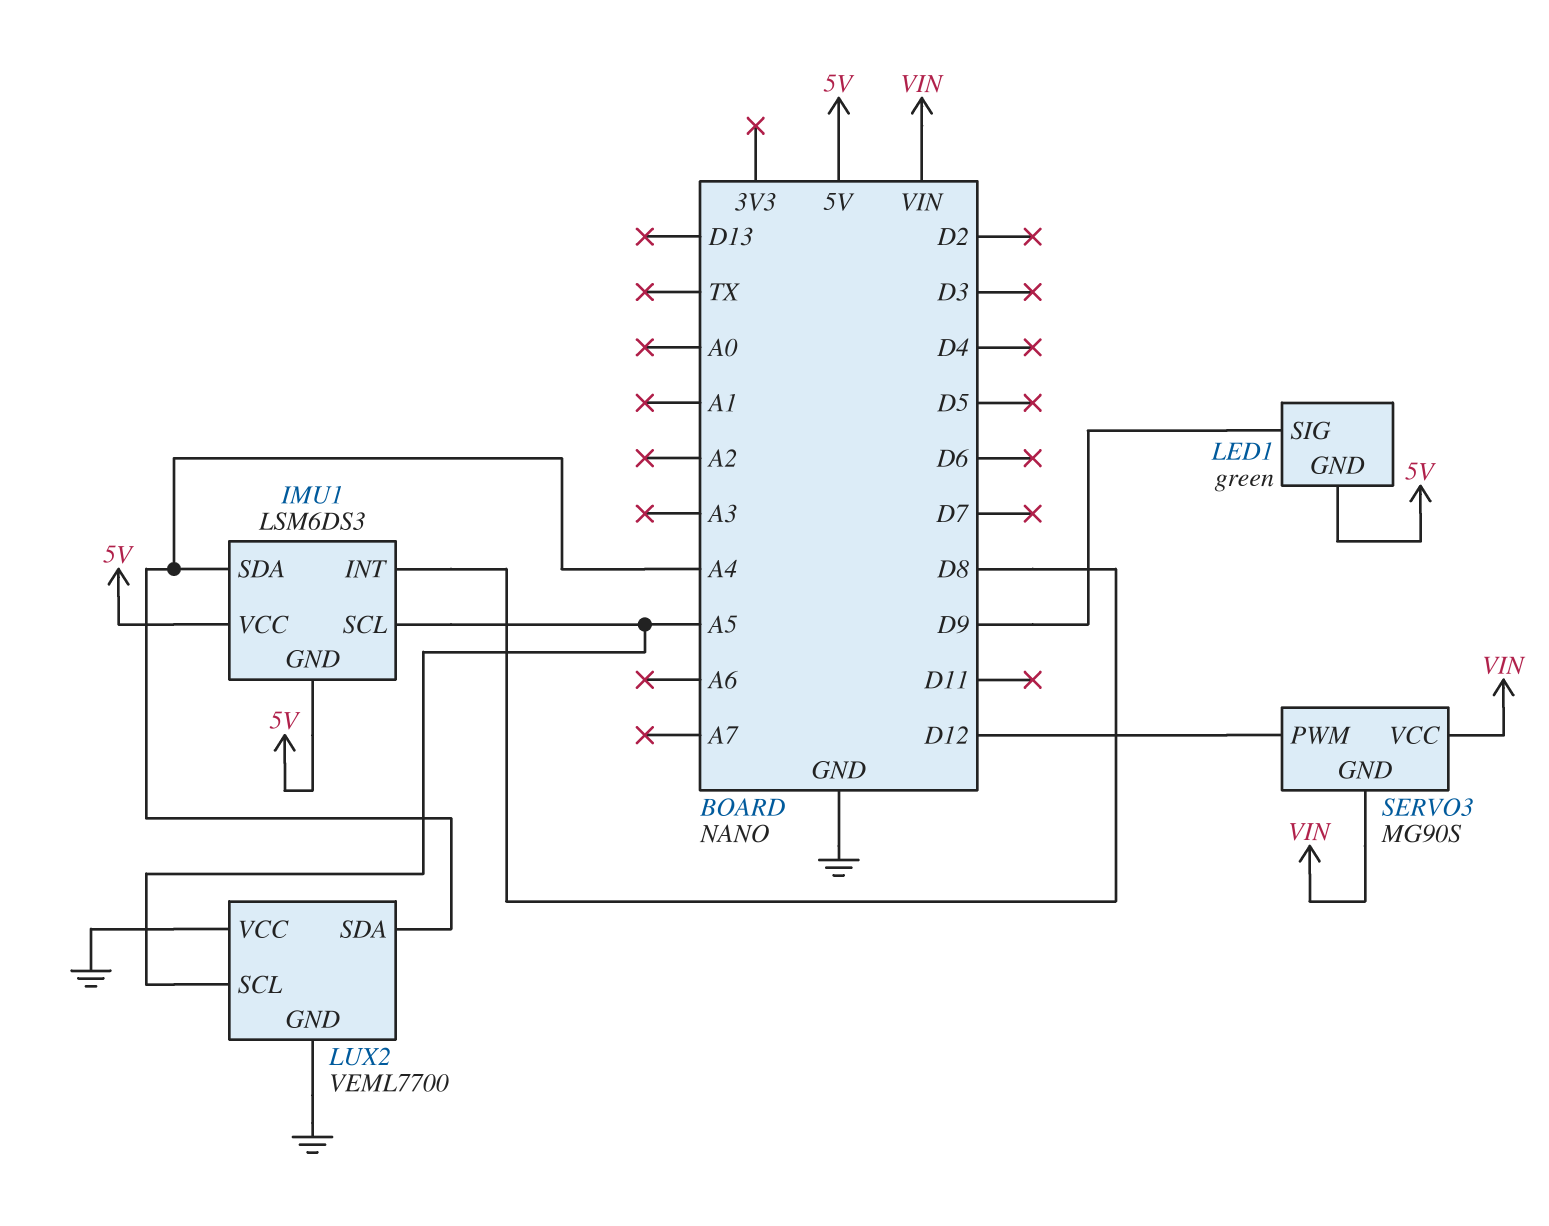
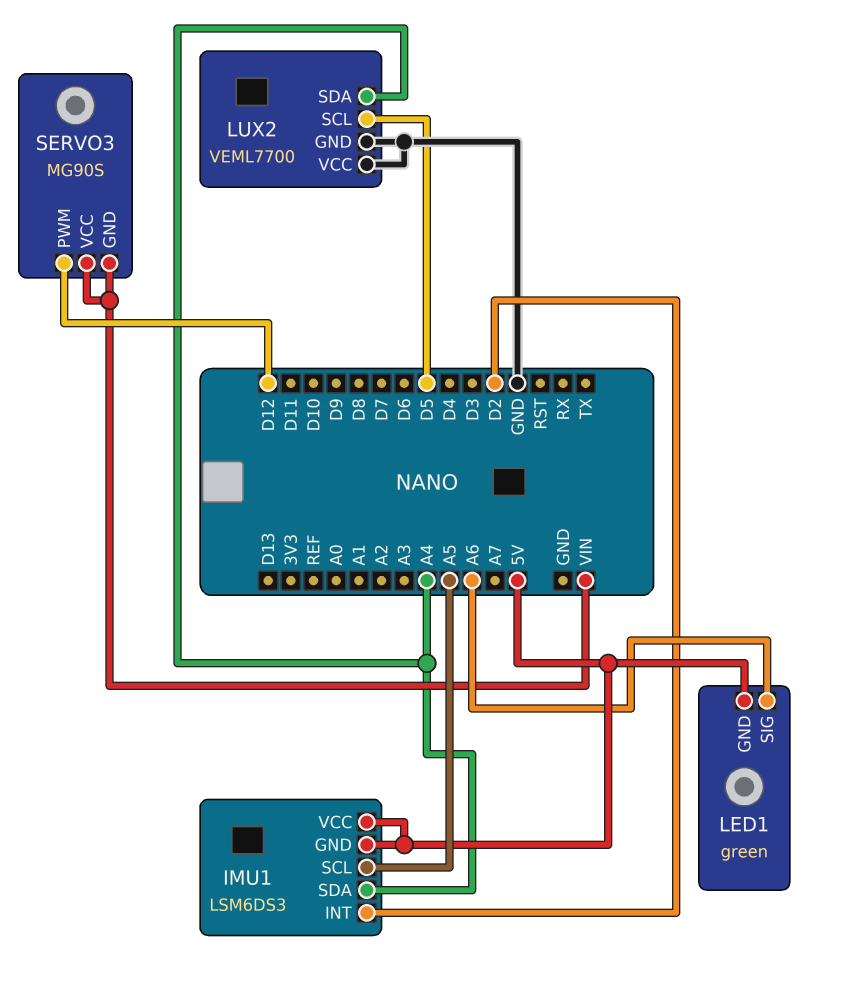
IMU1 pin INT: D8 -> D2
LED1 pin SIG: D9 -> A6
LUX2 pin SCL: A5 -> D5

